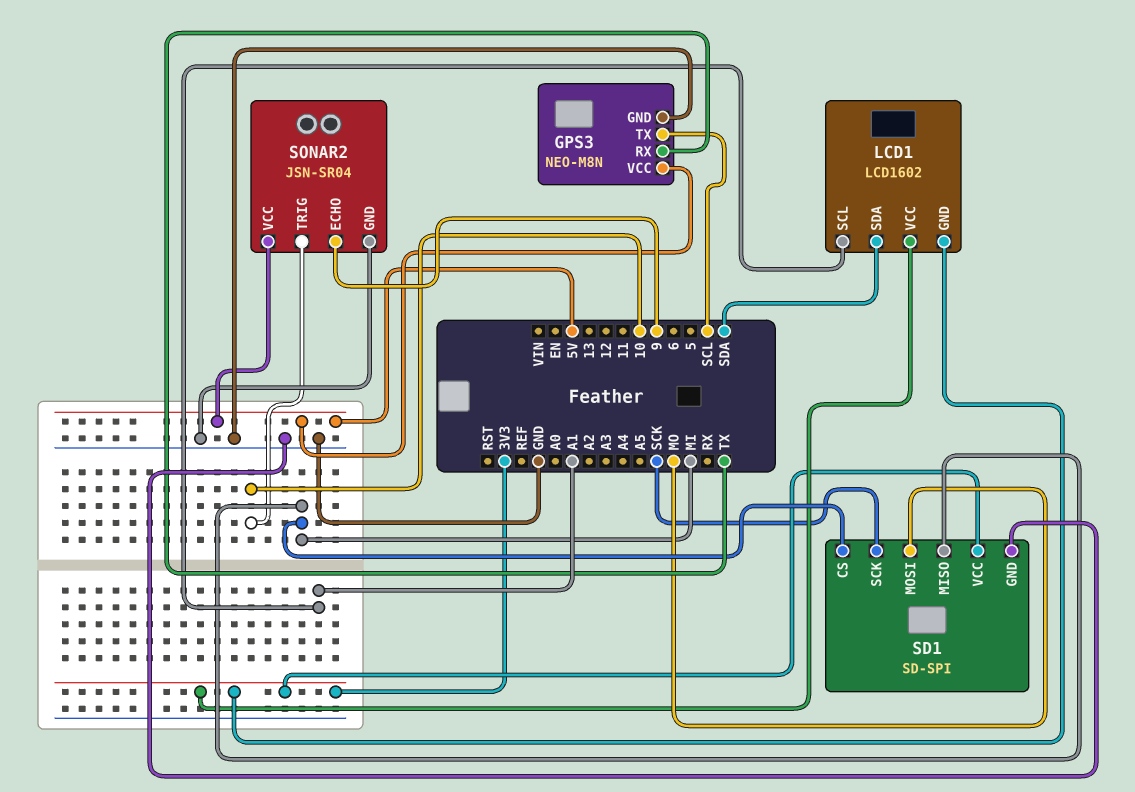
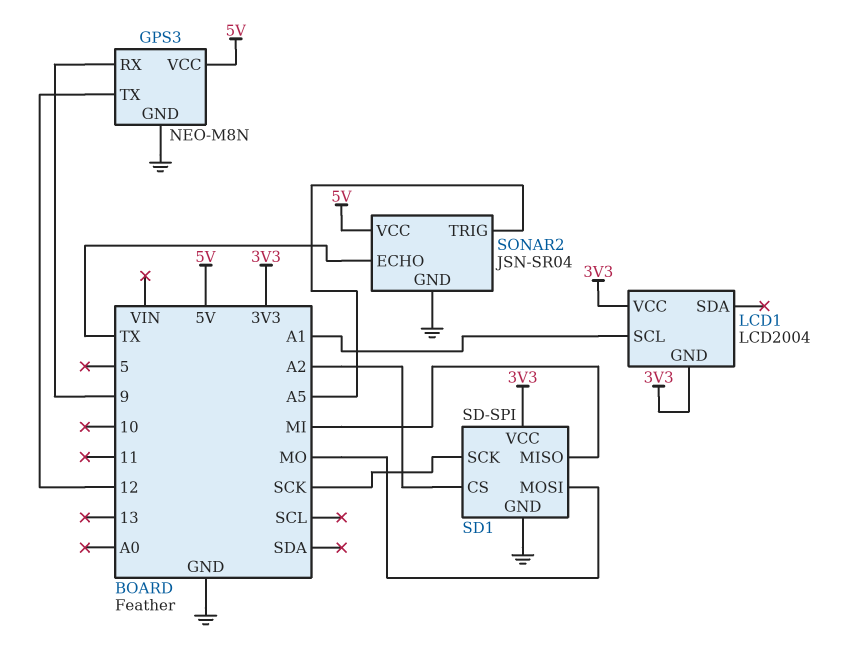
GPS3 pin RX: TX -> 9
GPS3 pin TX: SCL -> 12
LCD1: LCD1602 -> LCD2004
LCD1 pin SDA: SDA -> none
SD1 pin CS: MI -> A2
SONAR2 pin ECHO: 9 -> TX
SONAR2 pin TRIG: 10 -> A5

